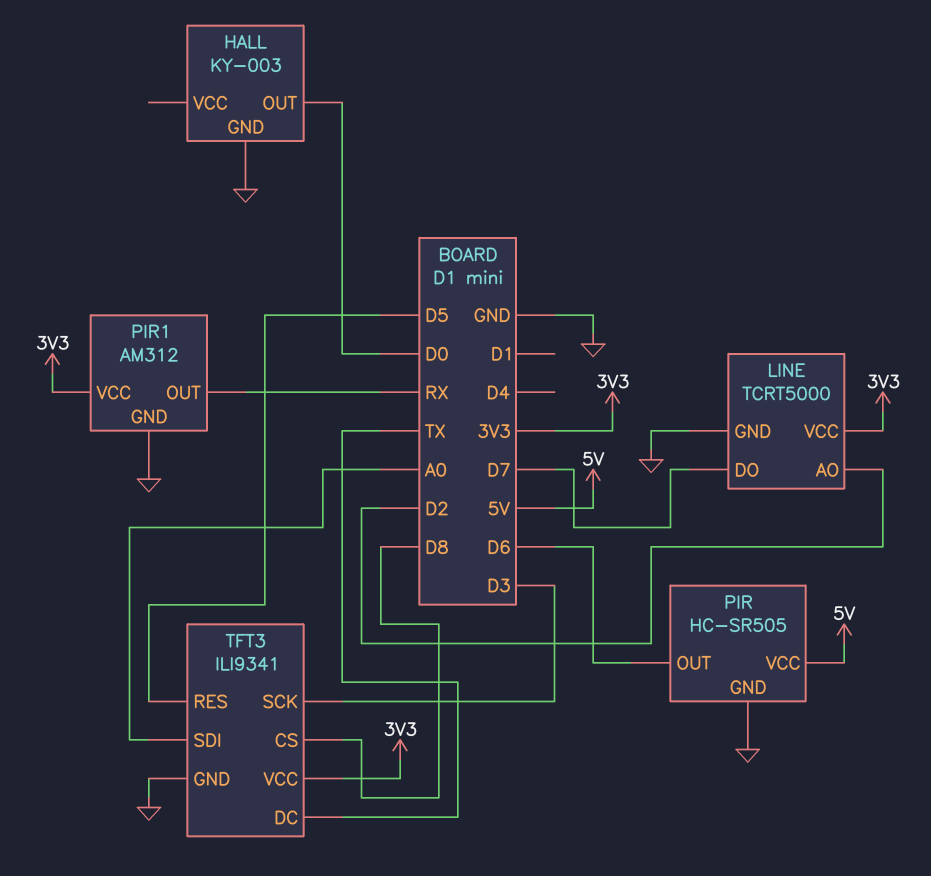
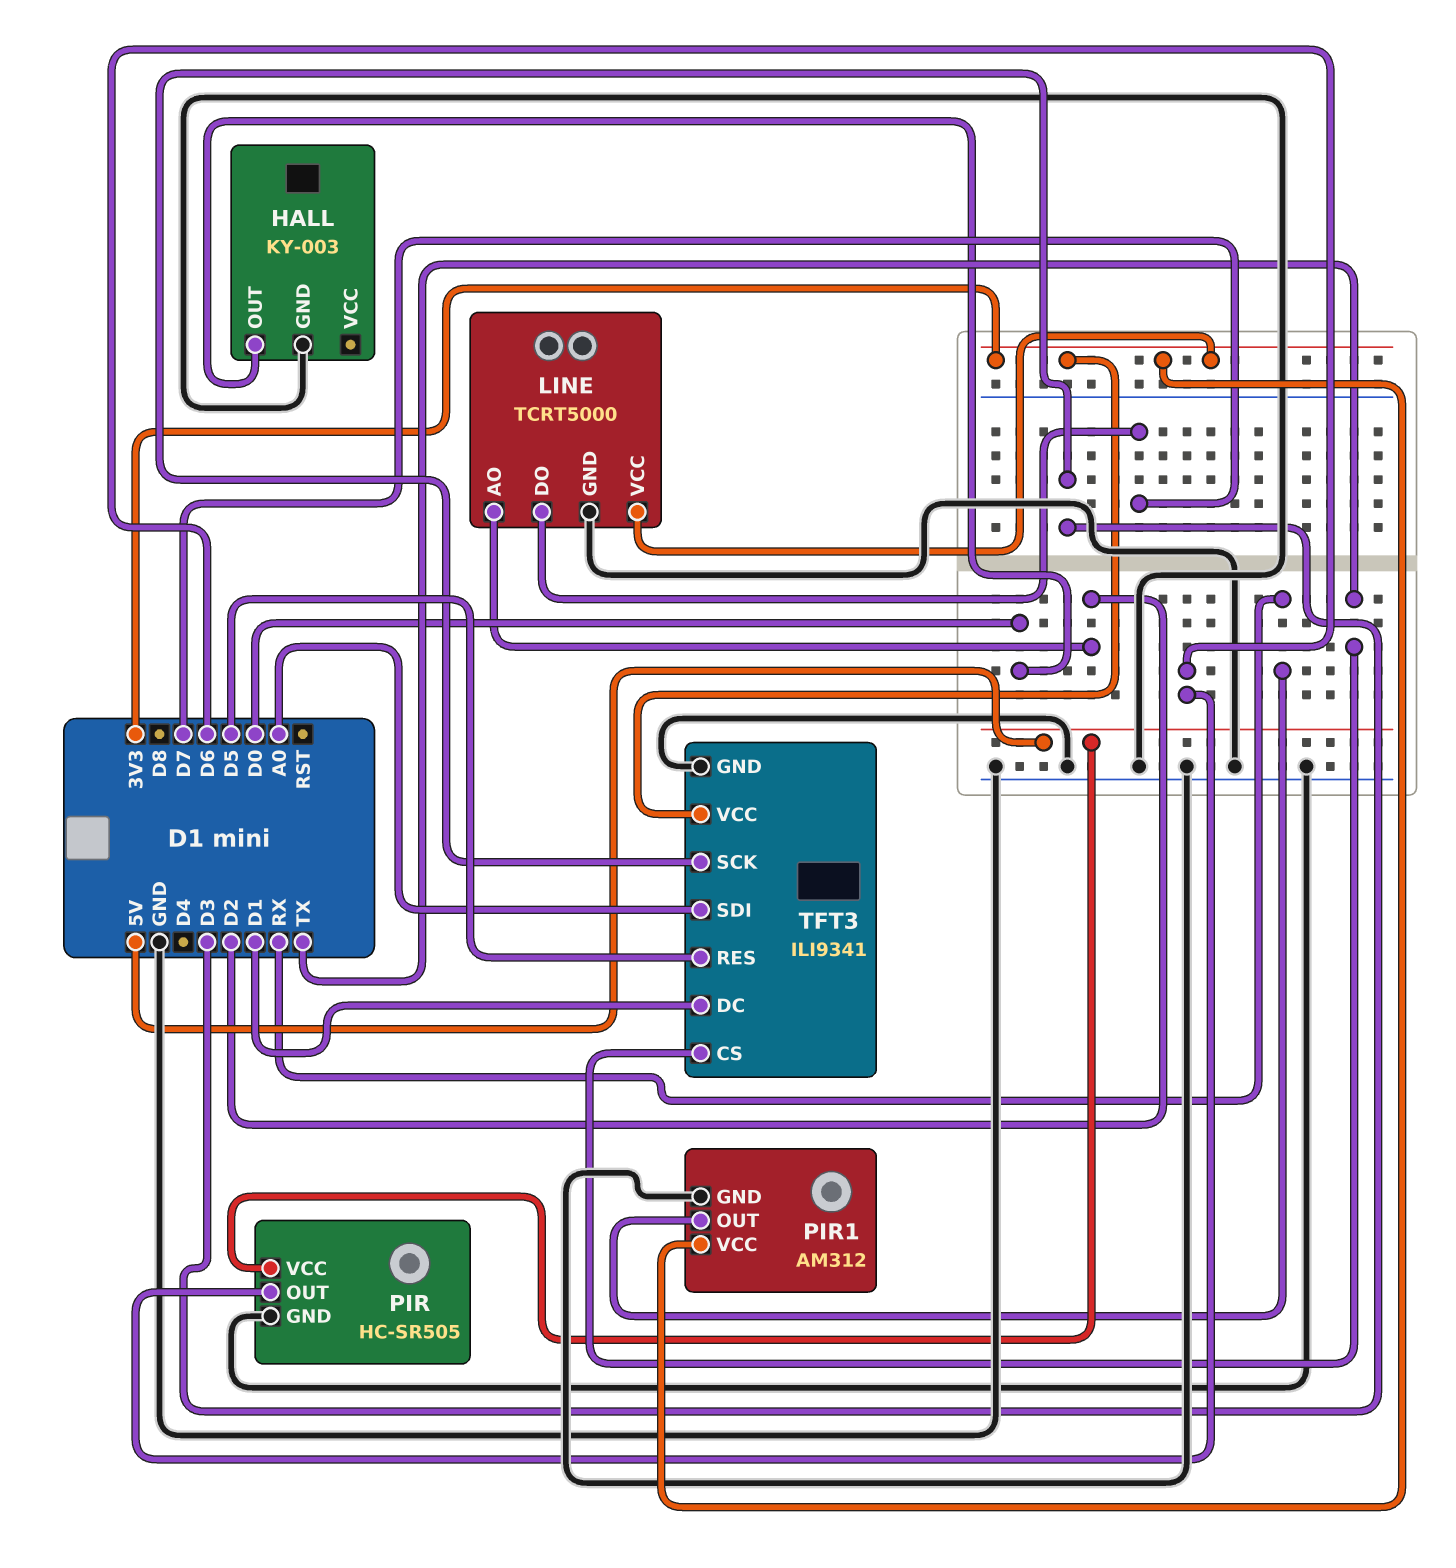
TFT3 pin CS: D8 -> TX
TFT3 pin DC: TX -> D1

